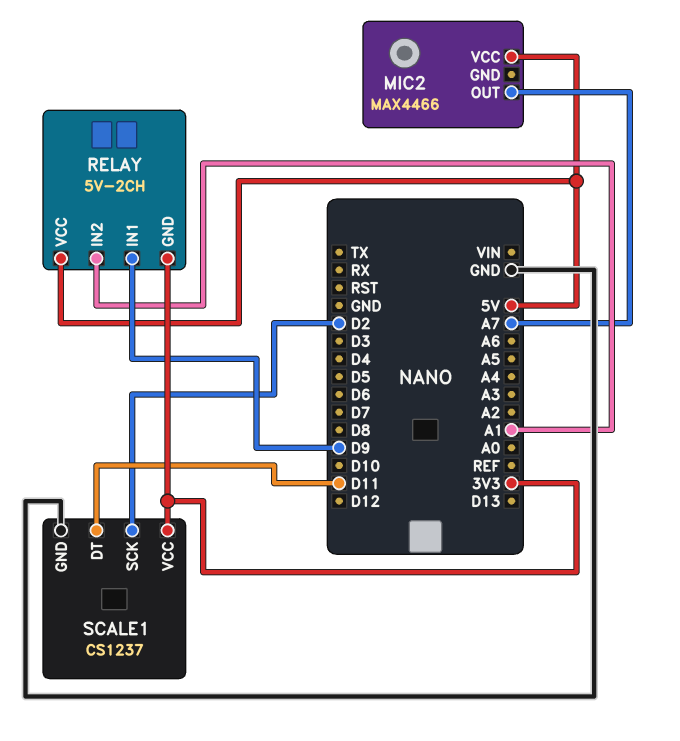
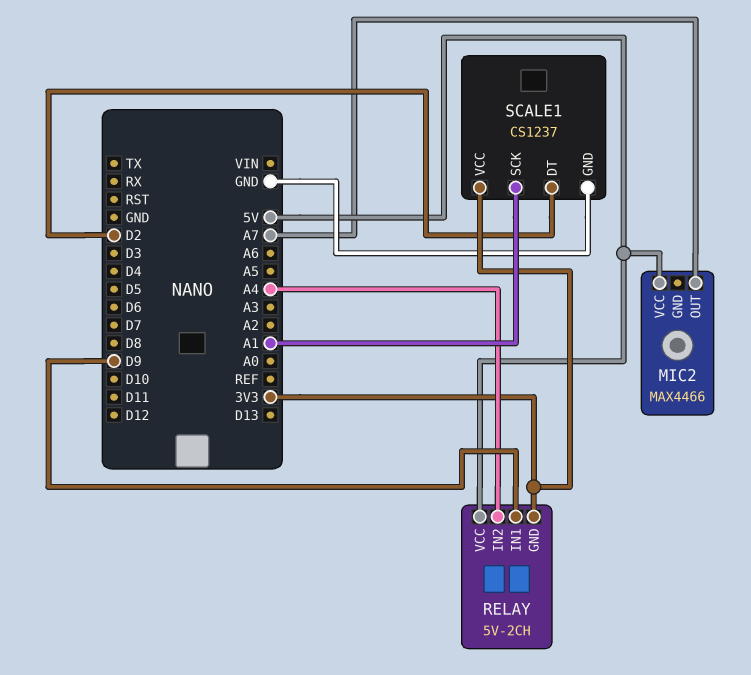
RELAY pin IN2: A1 -> A4
SCALE1 pin DT: D11 -> D2
SCALE1 pin SCK: D2 -> A1

